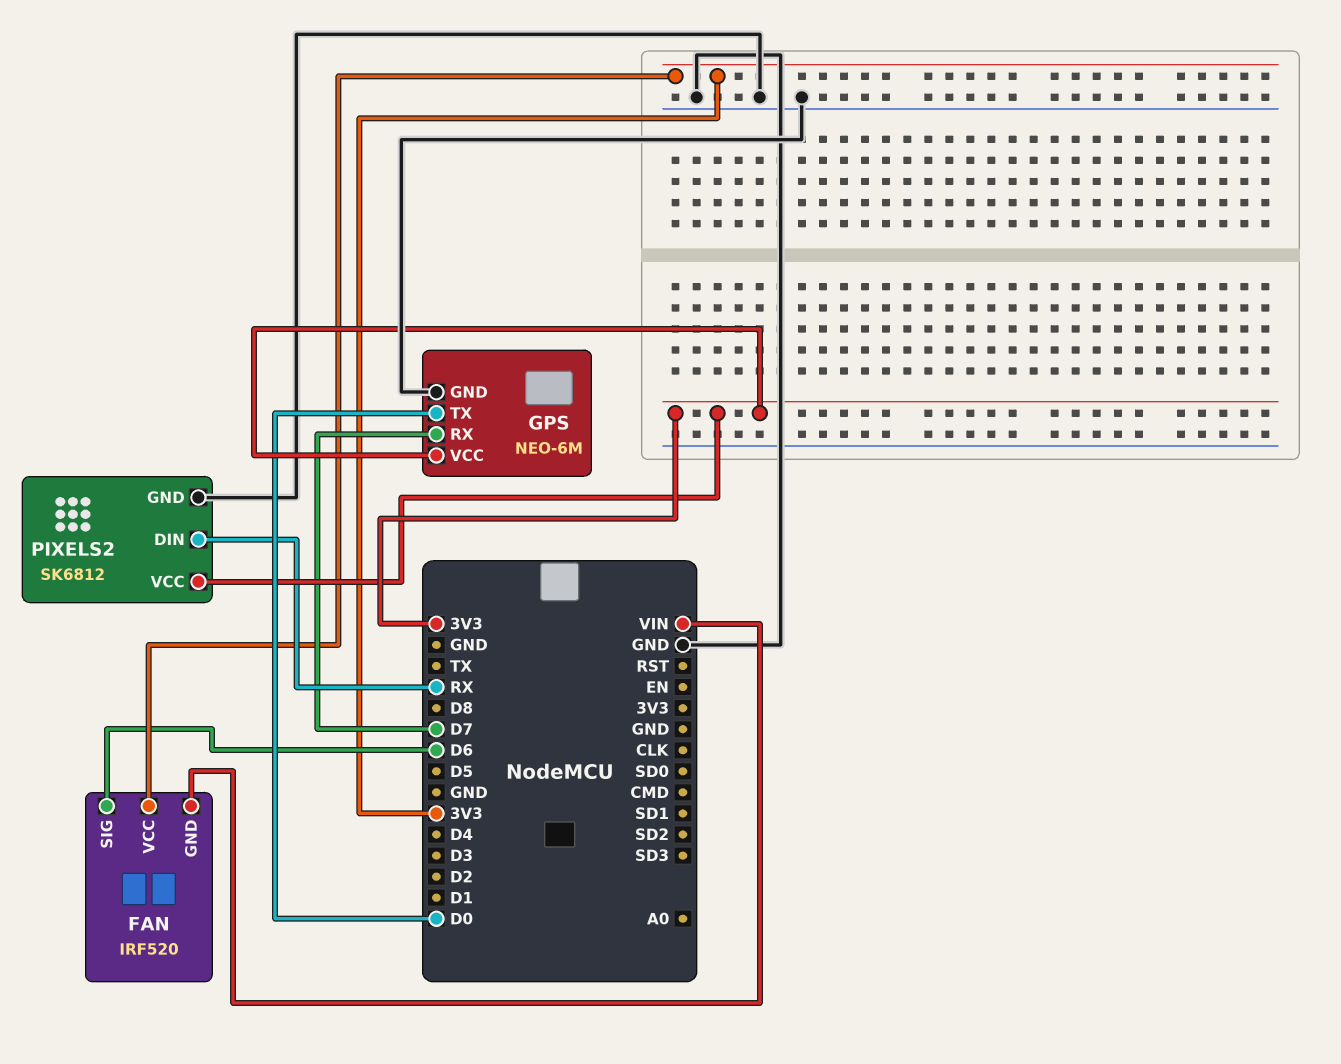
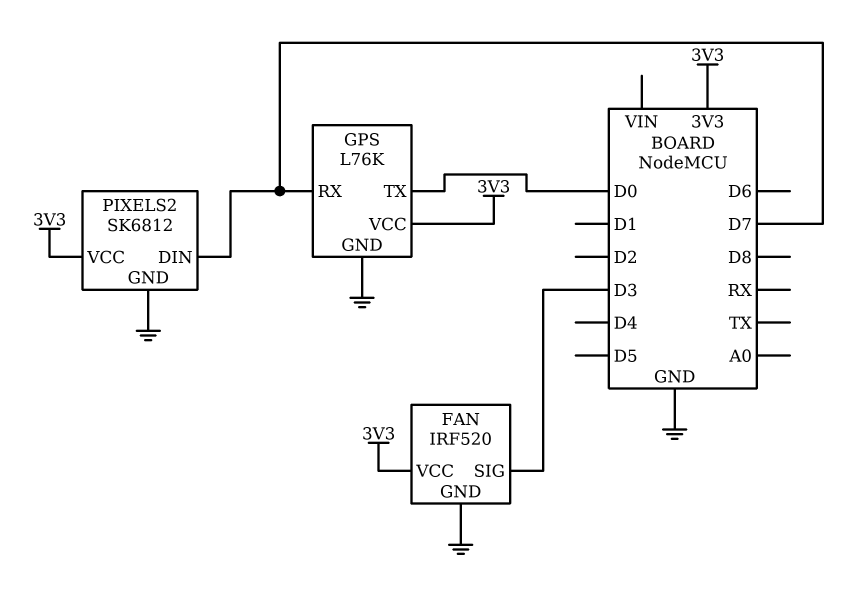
FAN pin GND: VIN -> GND
FAN pin SIG: D6 -> D3
GPS: NEO-6M -> L76K
PIXELS2 pin DIN: RX -> D7

